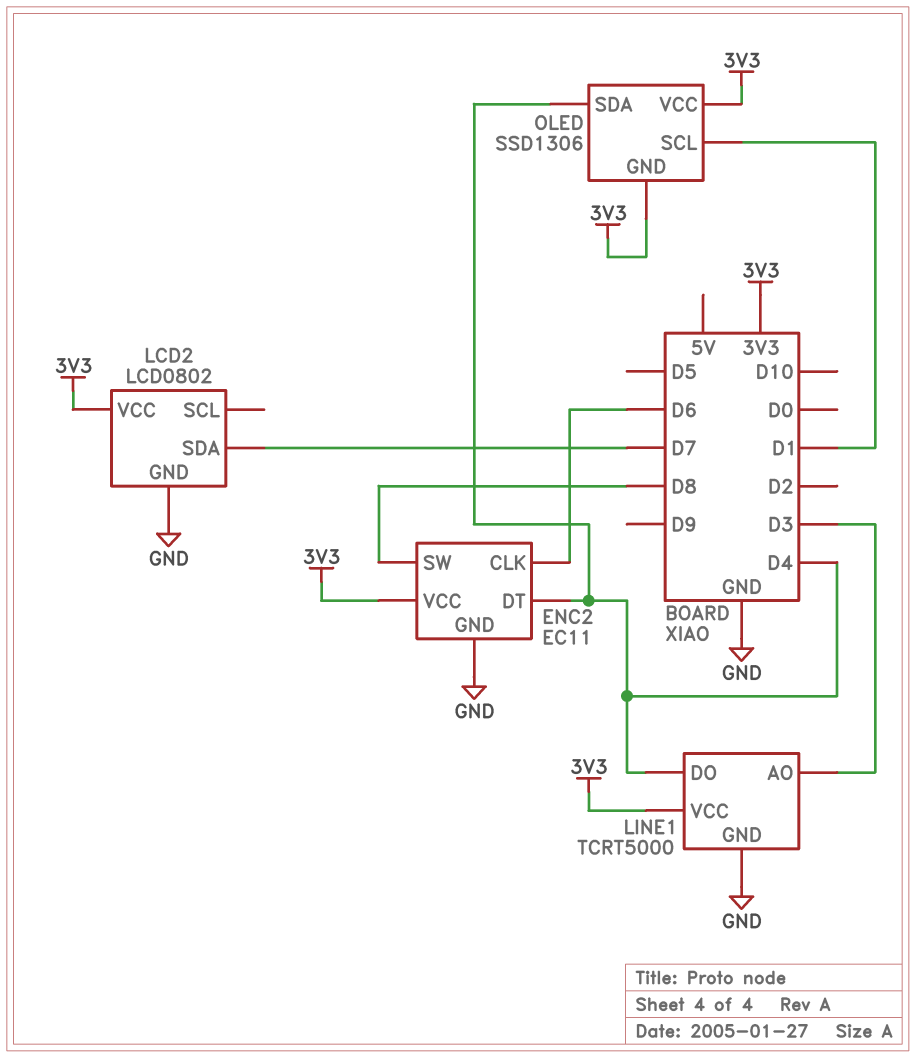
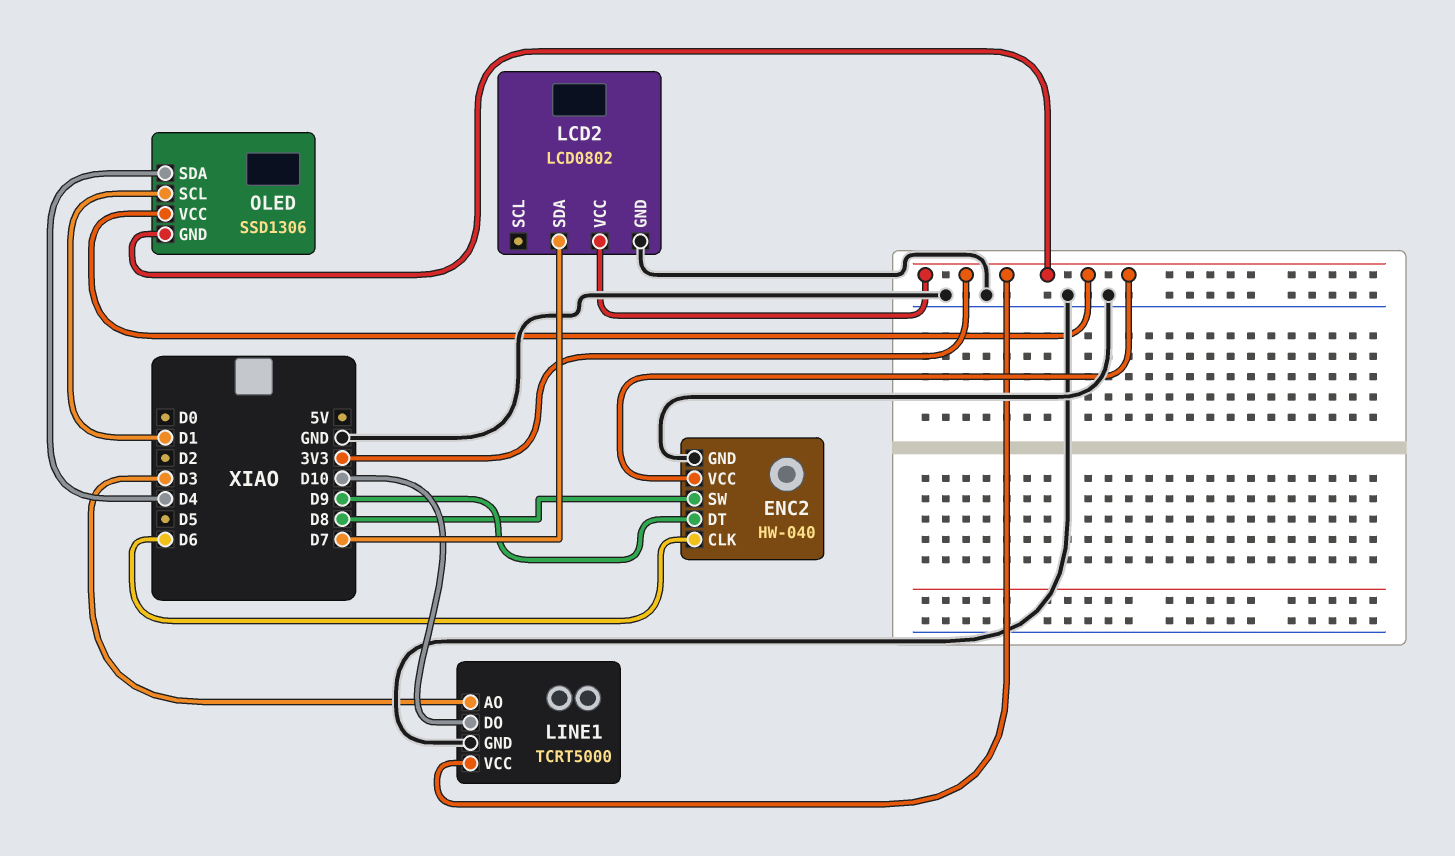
ENC2: EC11 -> HW-040
ENC2 pin DT: D4 -> D9
LINE1 pin DO: D4 -> D10

